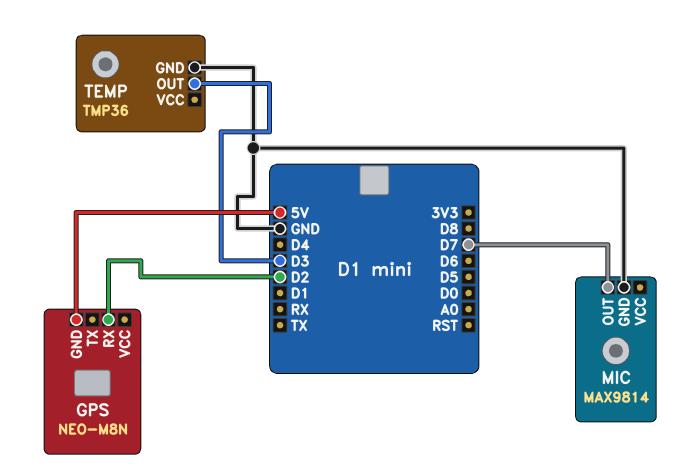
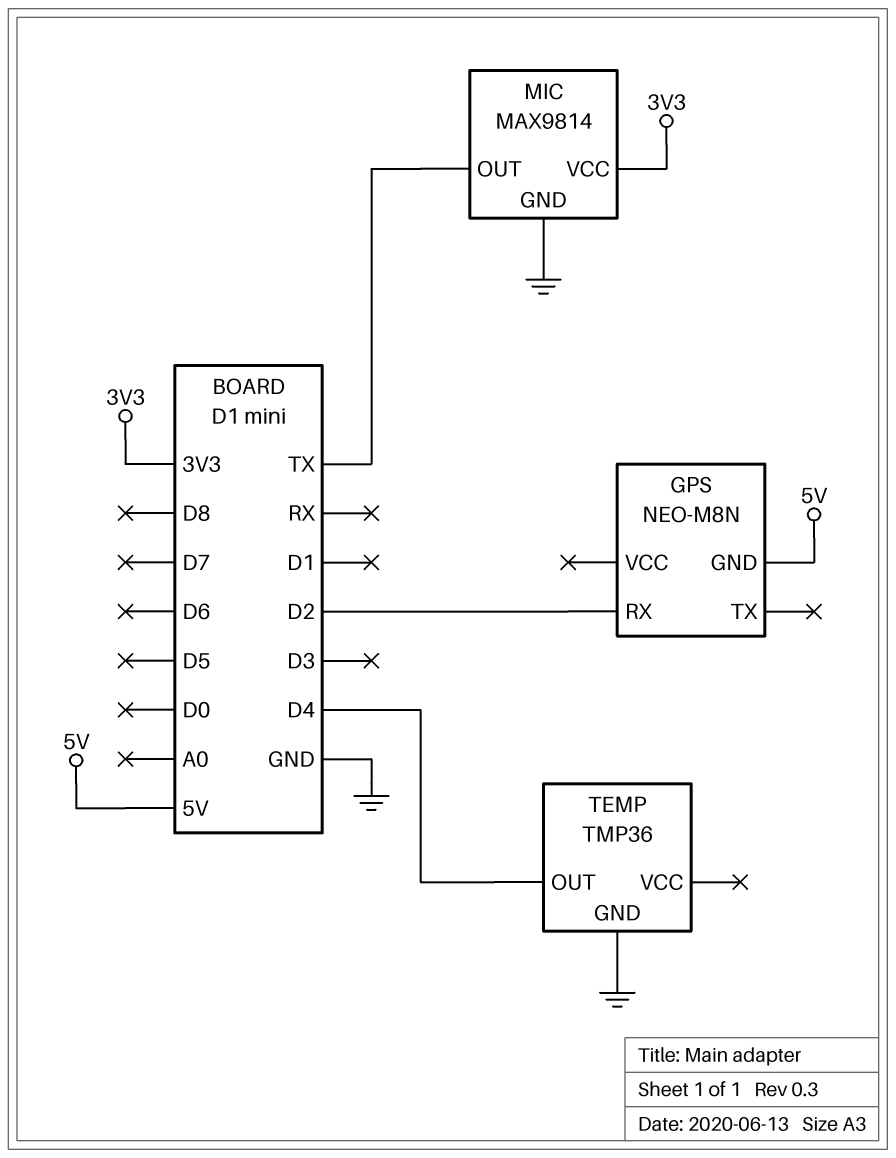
MIC pin OUT: D7 -> TX
MIC pin VCC: none -> 3V3
TEMP pin OUT: D3 -> D4

